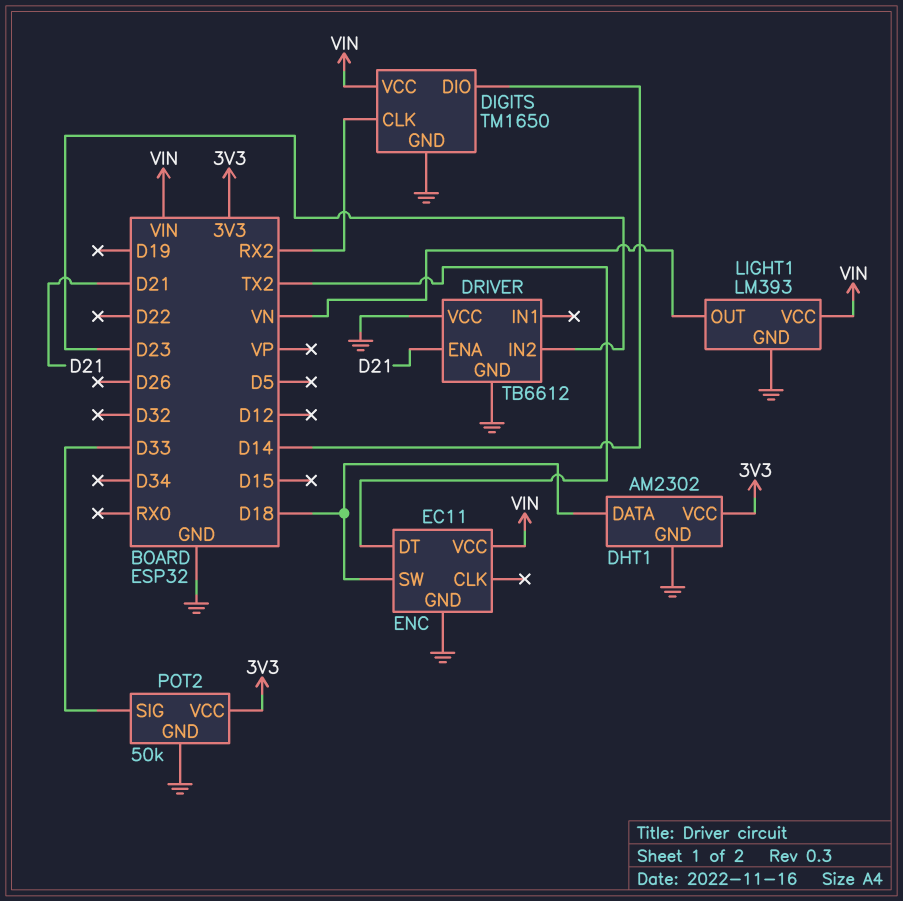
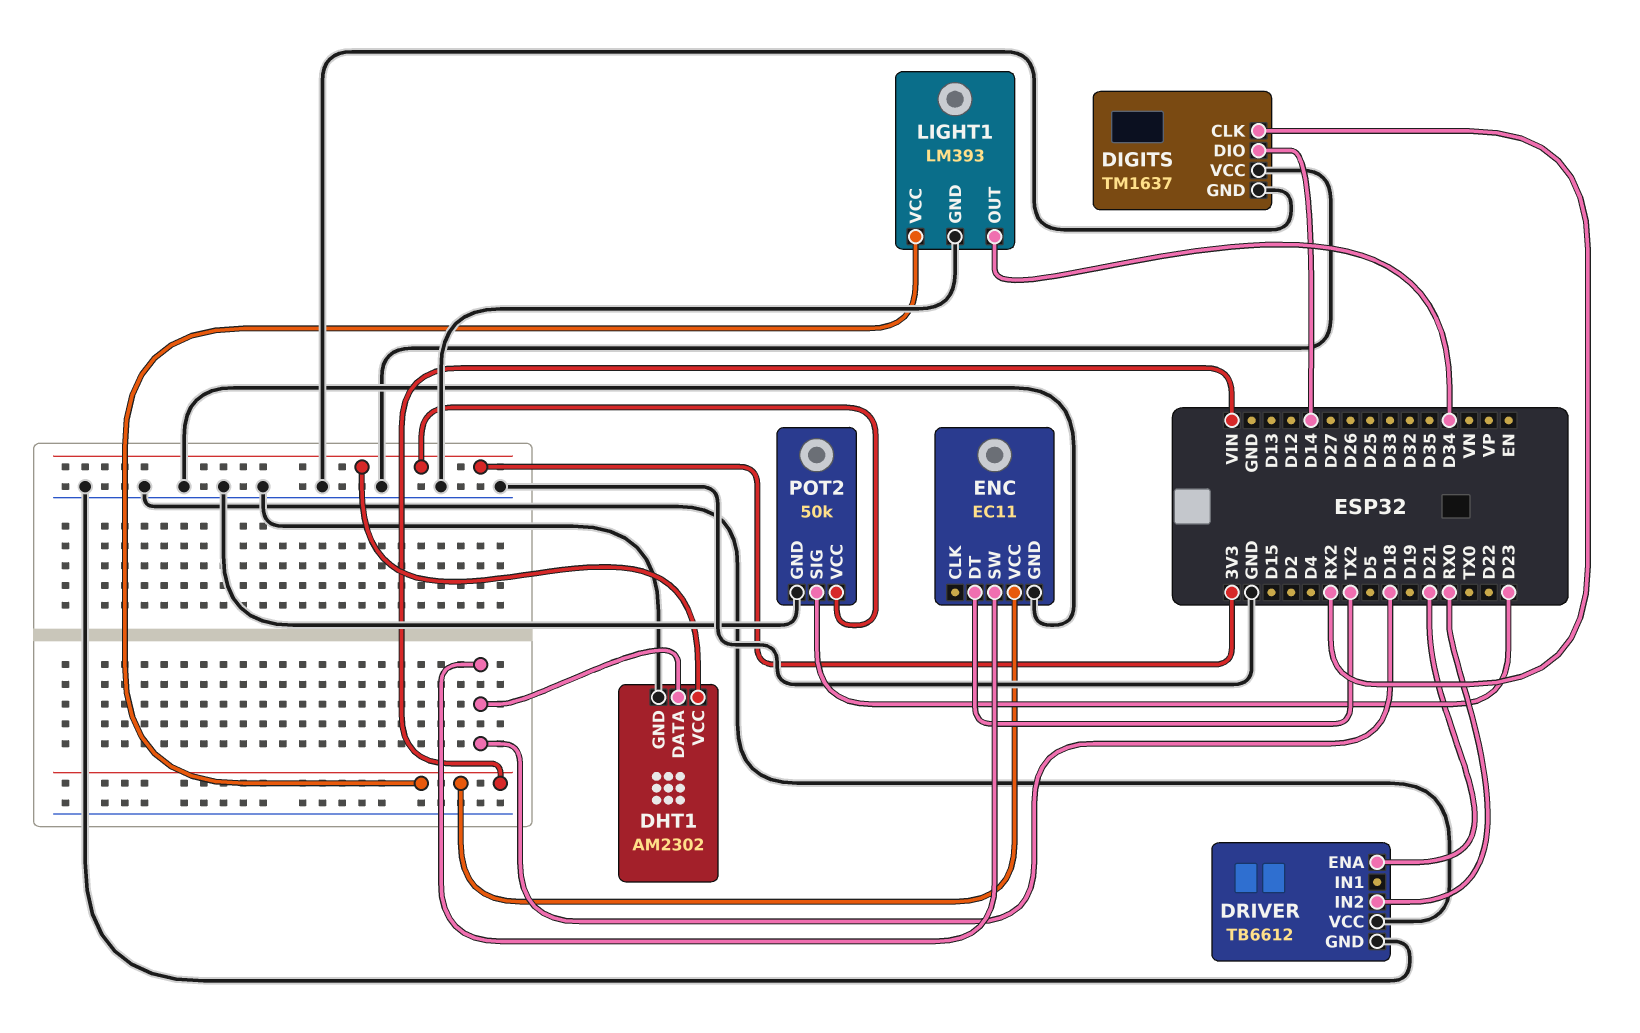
DIGITS: TM1650 -> TM1637
DIGITS pin VCC: VIN -> GND
DRIVER pin IN2: D23 -> RX0
LIGHT1 pin OUT: VN -> D34
POT2 pin SIG: D33 -> D23

